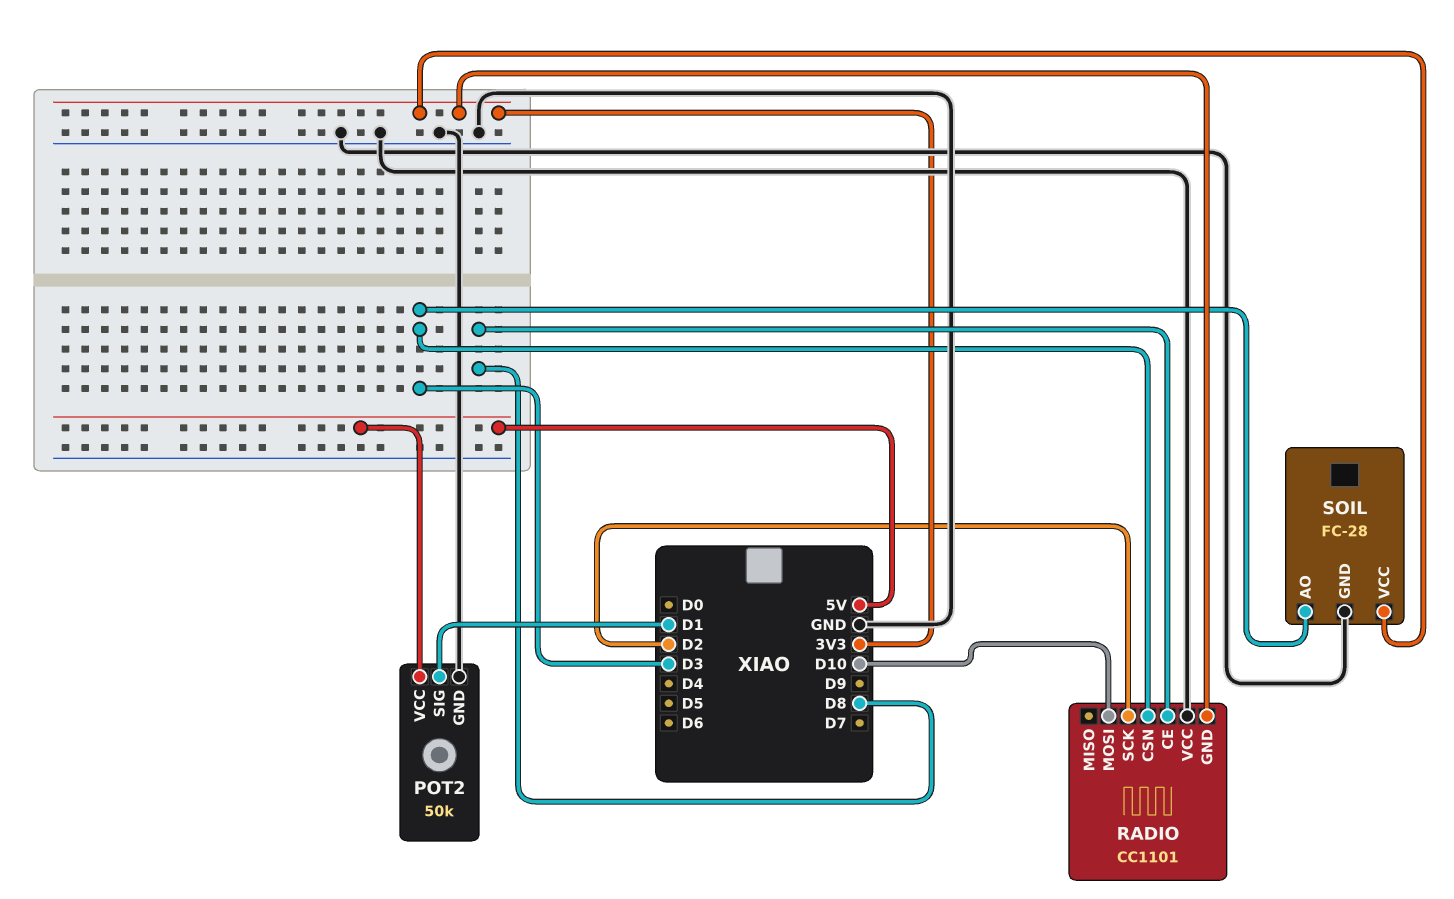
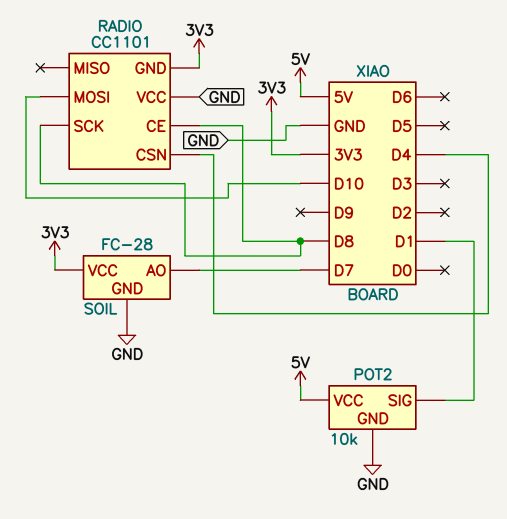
POT2: 50k -> 10k
RADIO pin CSN: D3 -> D4
RADIO pin SCK: D2 -> D8
SOIL pin AO: D3 -> D7

